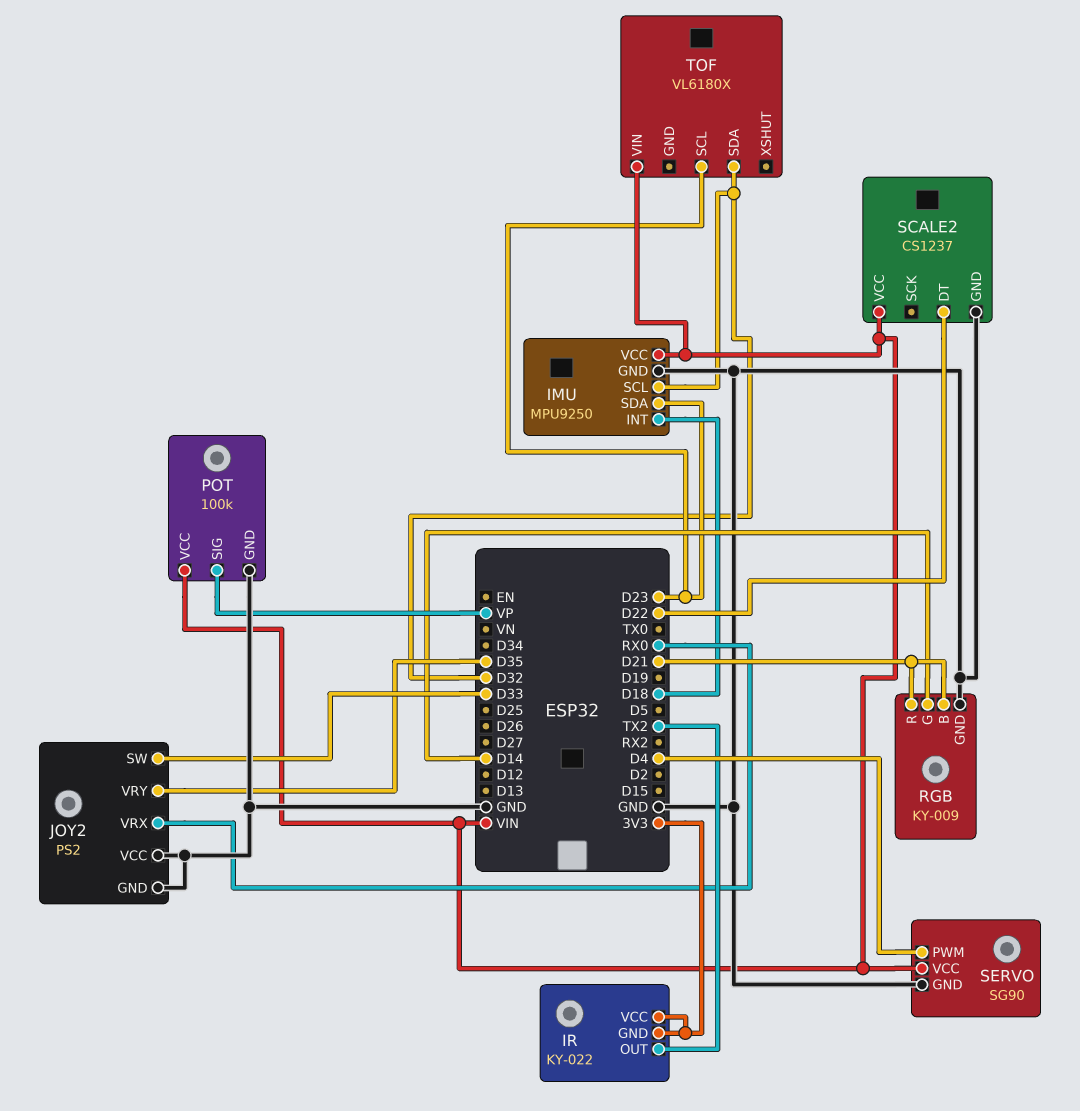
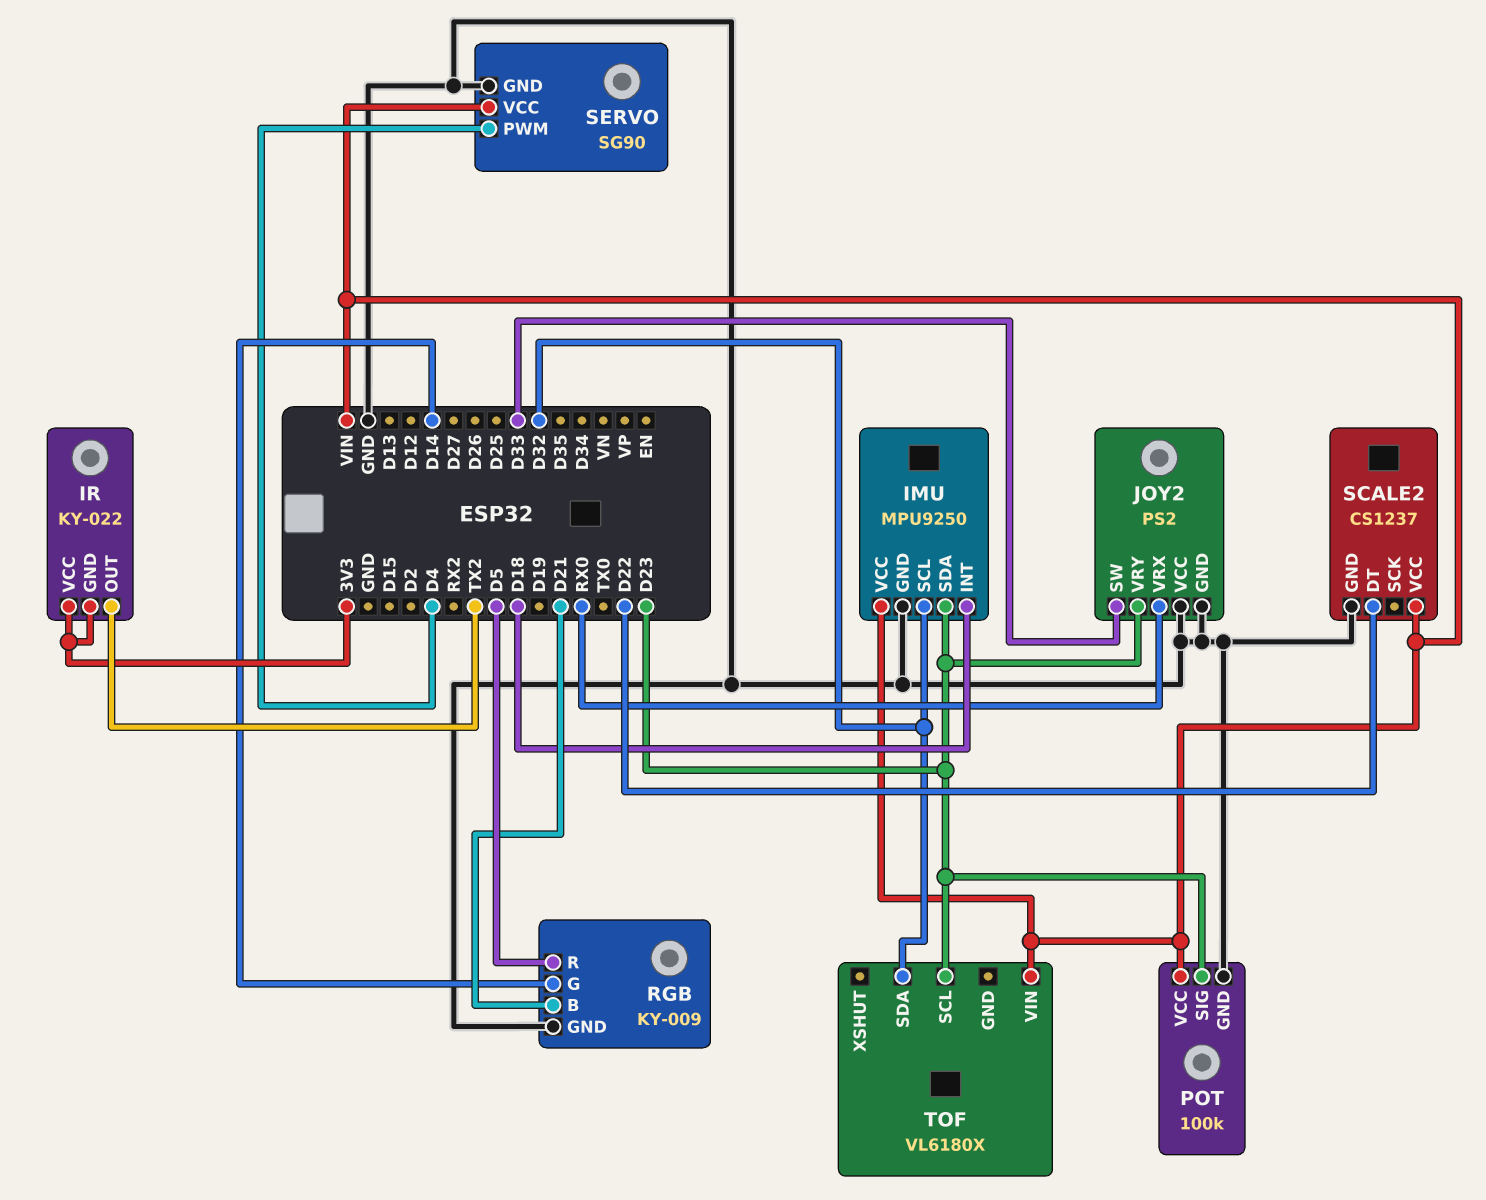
JOY2 pin VRY: D35 -> D23
POT pin SIG: VP -> D23
RGB pin R: D21 -> D5

